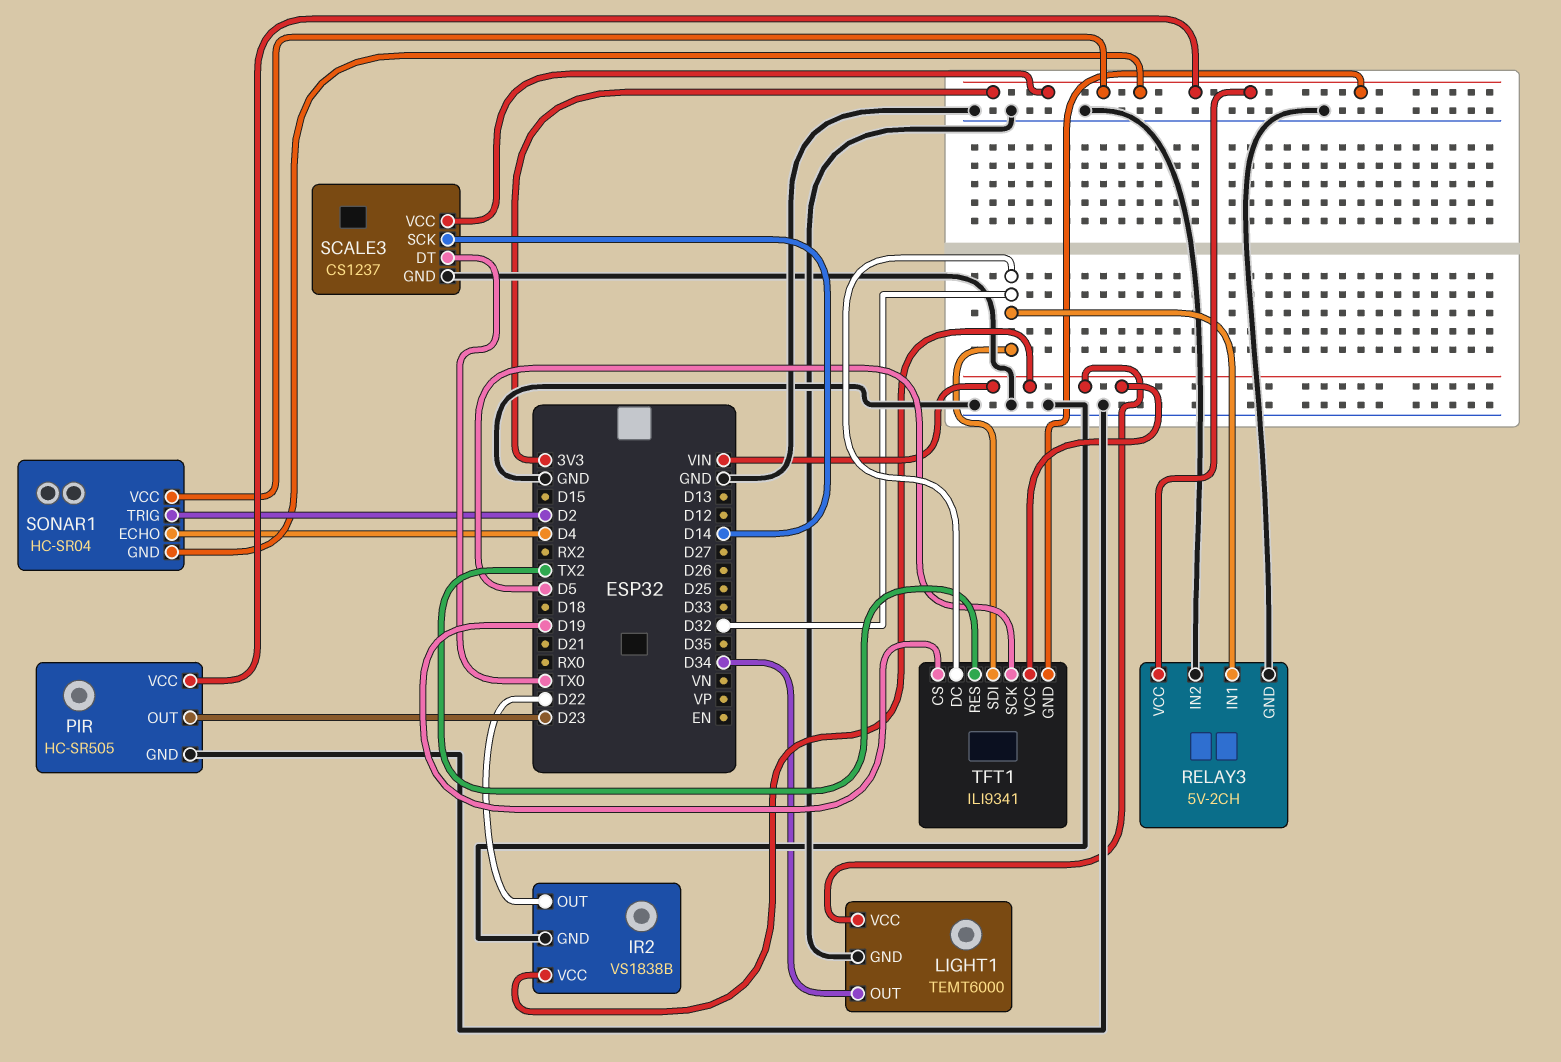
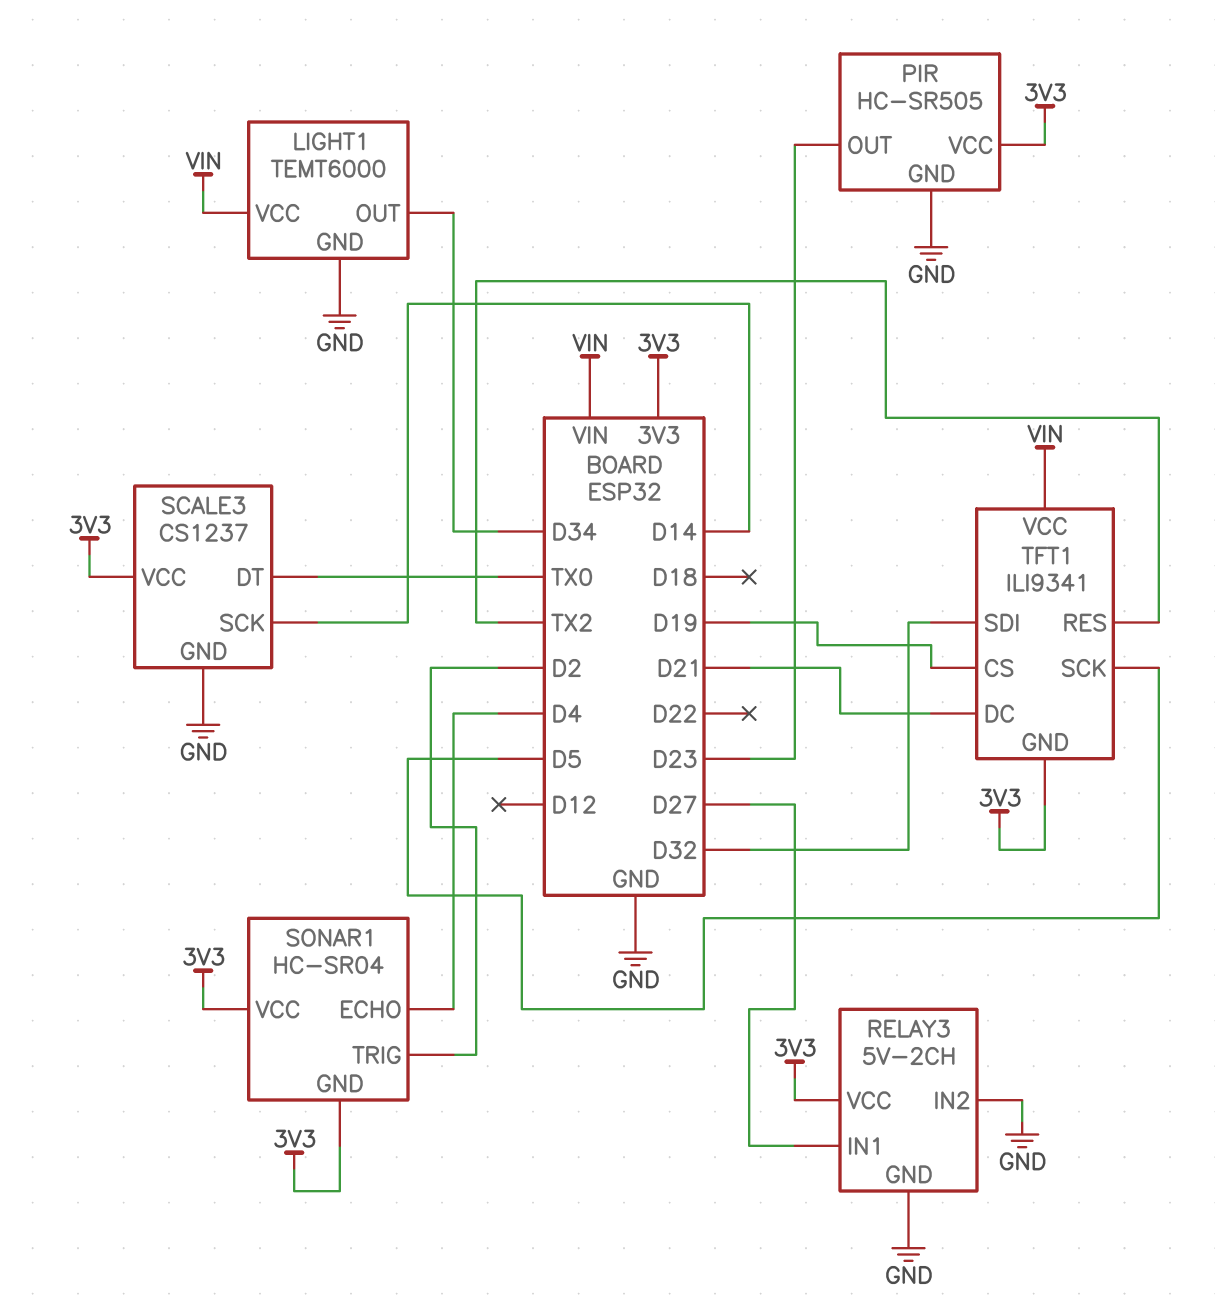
IR2: VS1838B -> none
IR2 pin GND: GND -> none
IR2 pin OUT: D22 -> none
IR2 pin VCC: VIN -> none
RELAY3 pin IN1: D32 -> D27
TFT1 pin DC: D32 -> D21

